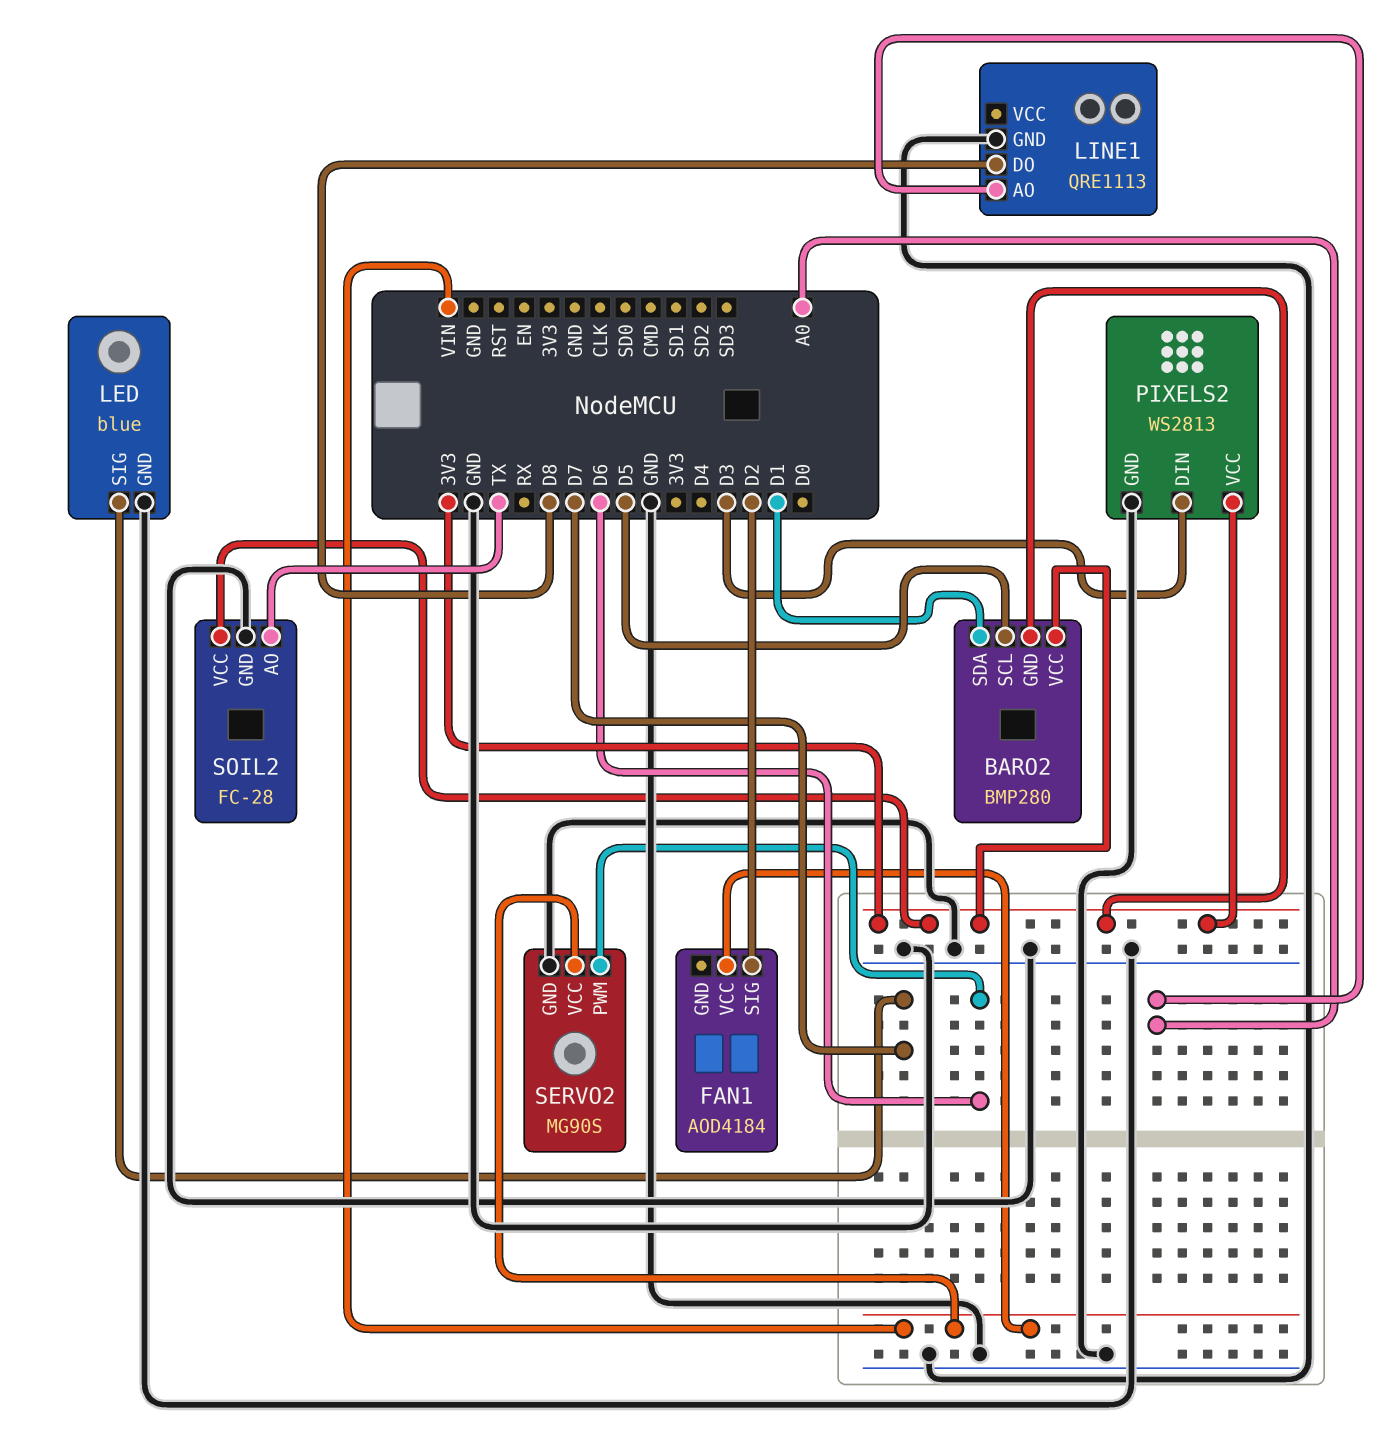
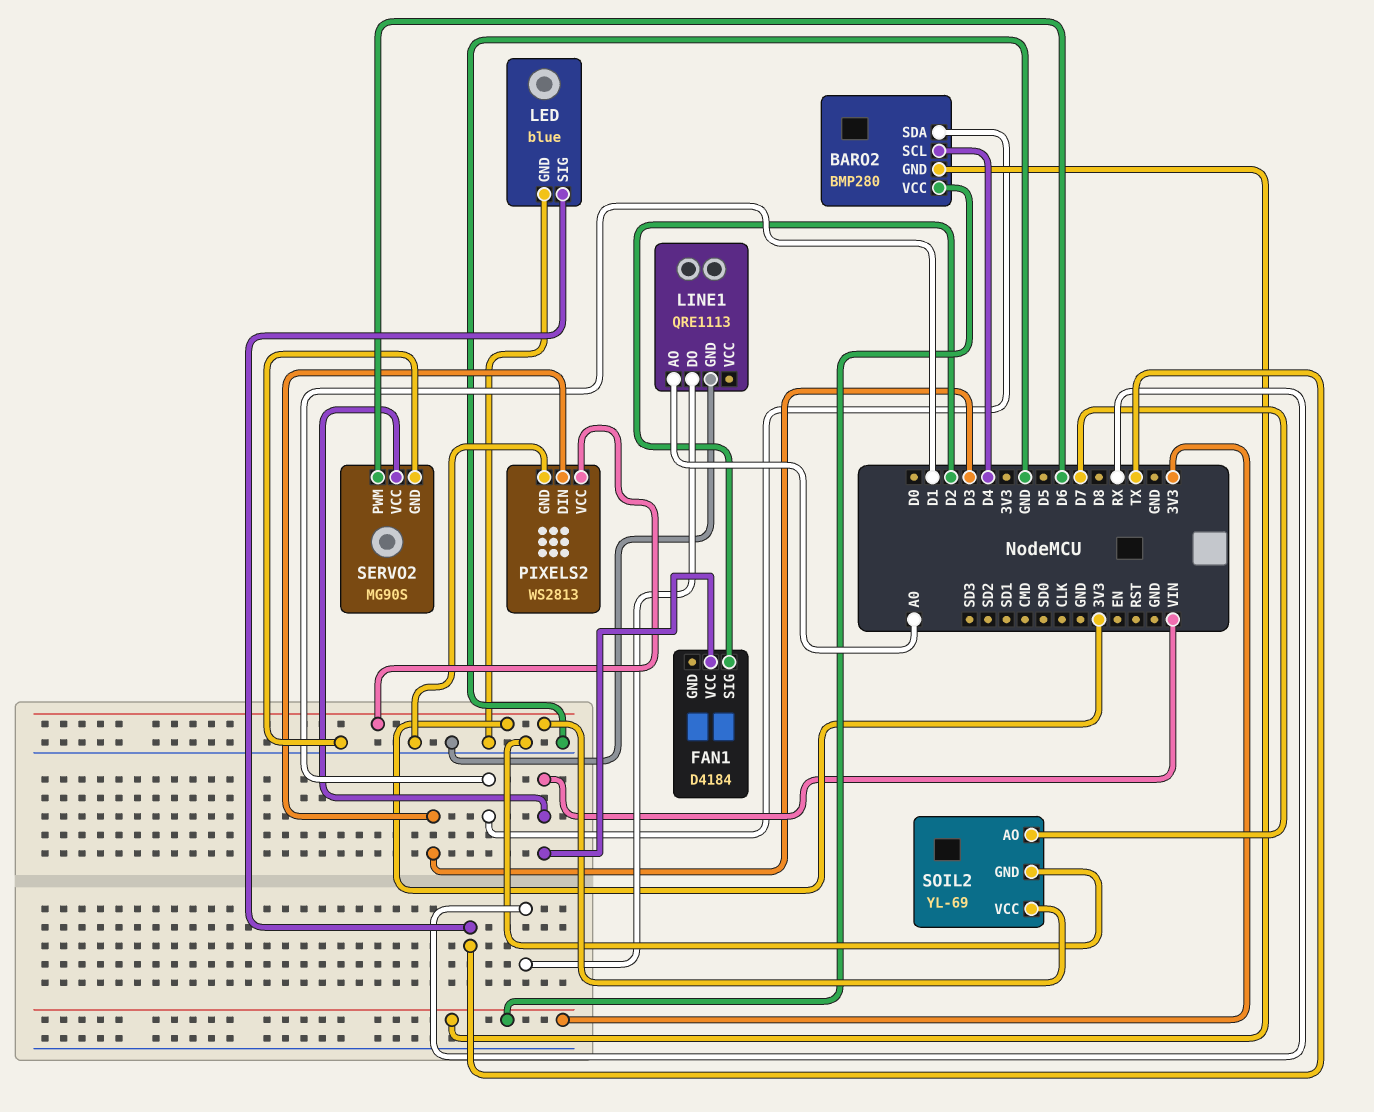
BARO2 pin SCL: D5 -> D4
FAN1: AOD4184 -> D4184
LED pin SIG: D7 -> TX
LINE1 pin DO: D8 -> RX
SOIL2: FC-28 -> YL-69
SOIL2 pin AO: TX -> D7

